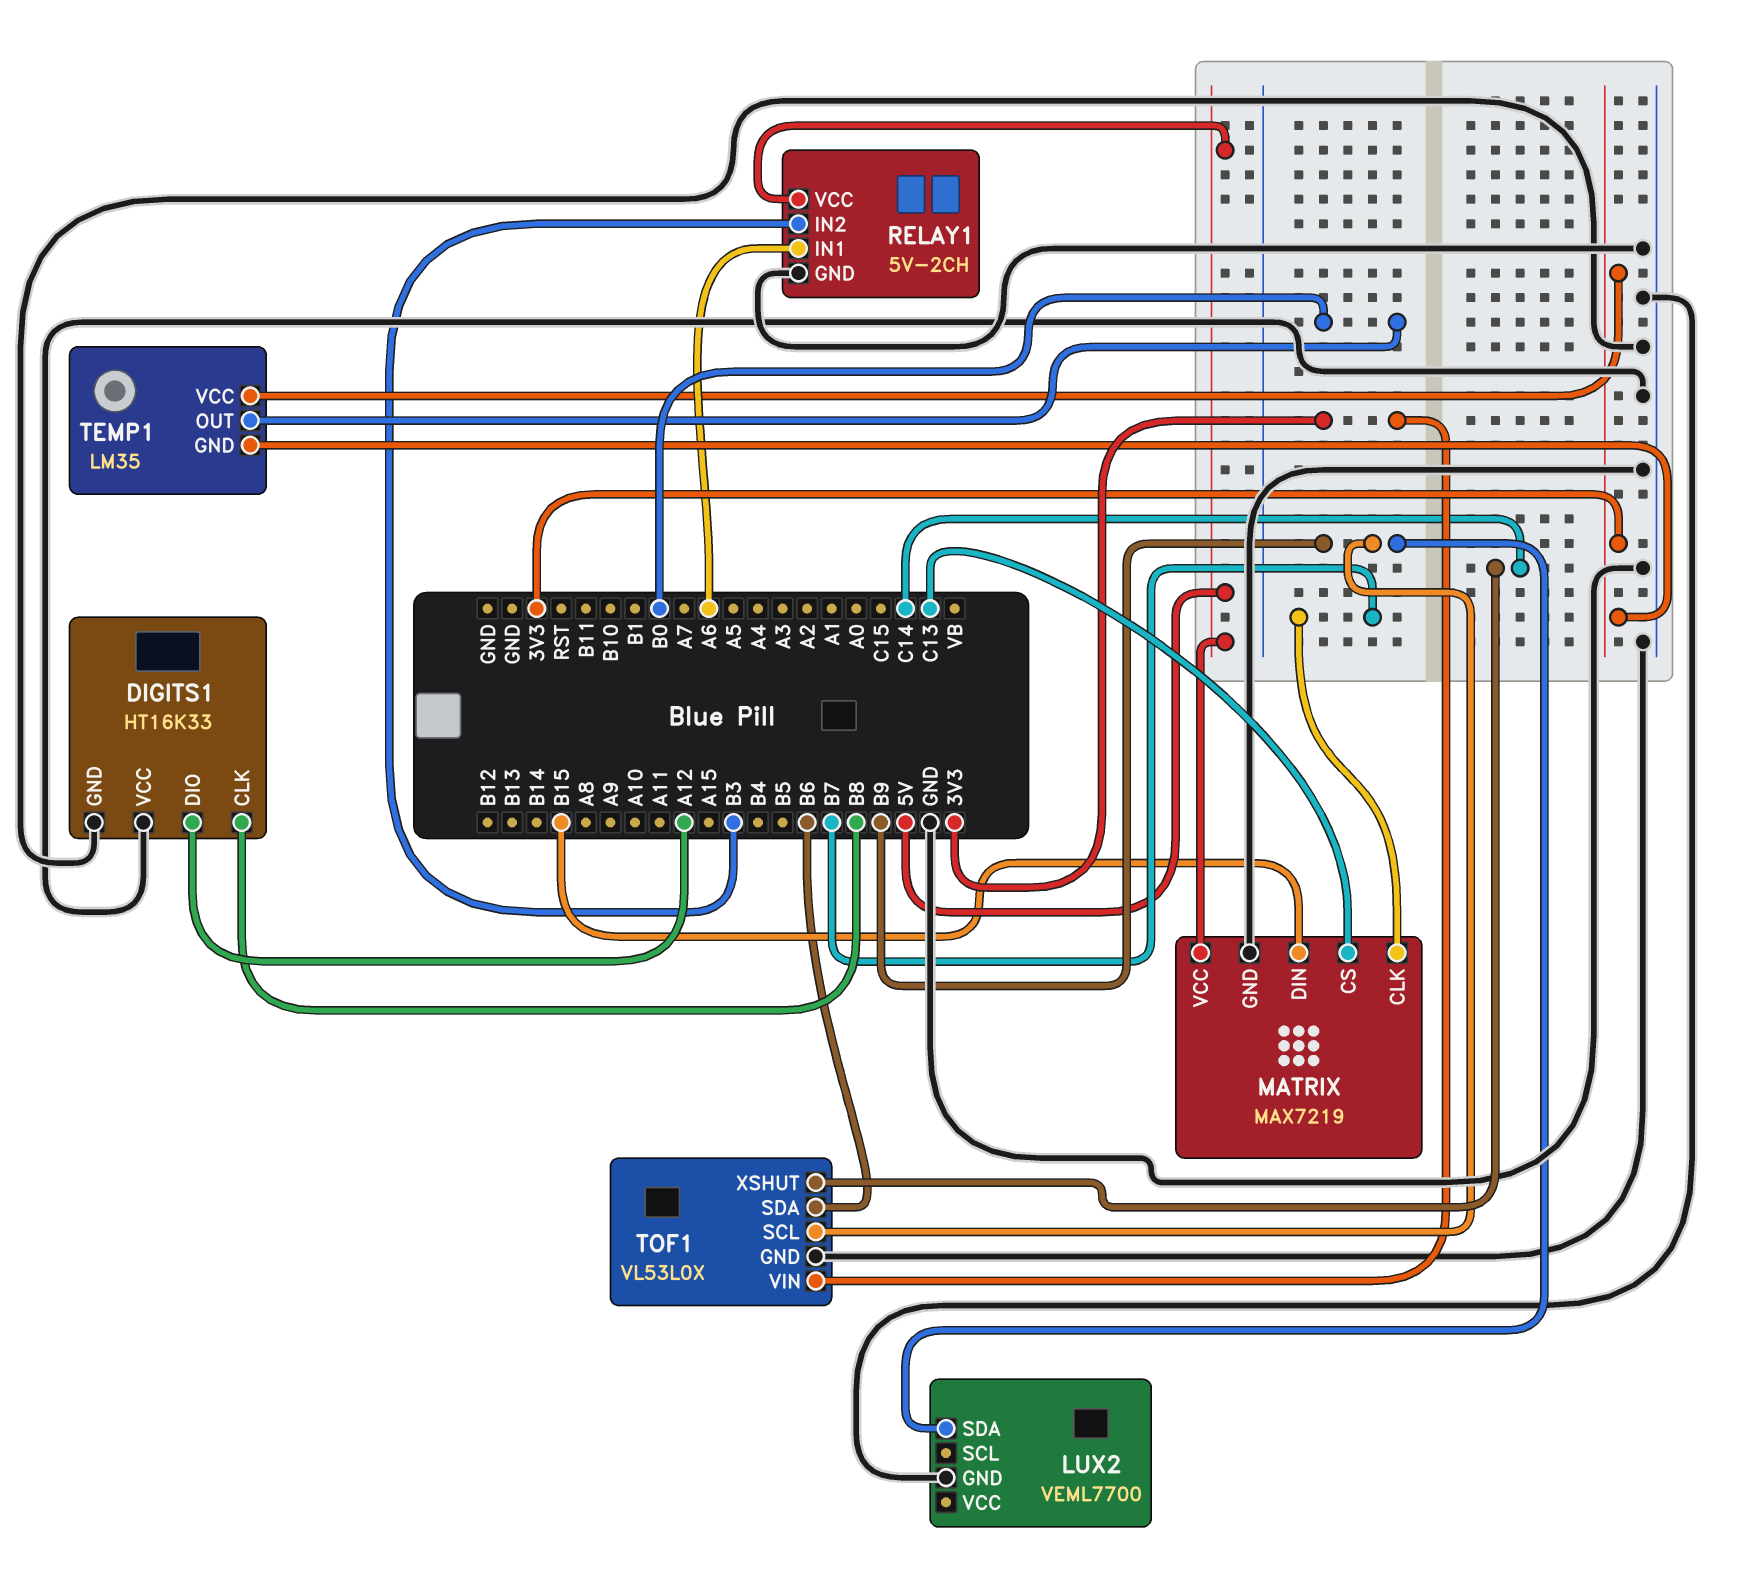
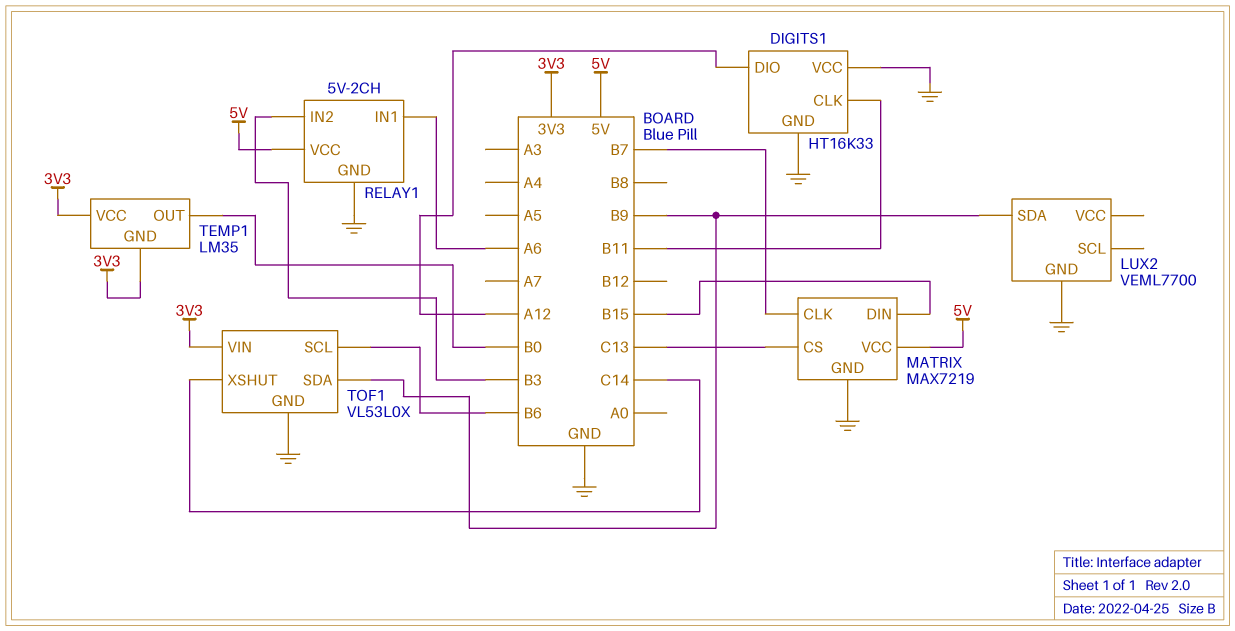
DIGITS1 pin CLK: B8 -> B11
TOF1 pin SCL: B9 -> B6
TOF1 pin SDA: B6 -> B9

